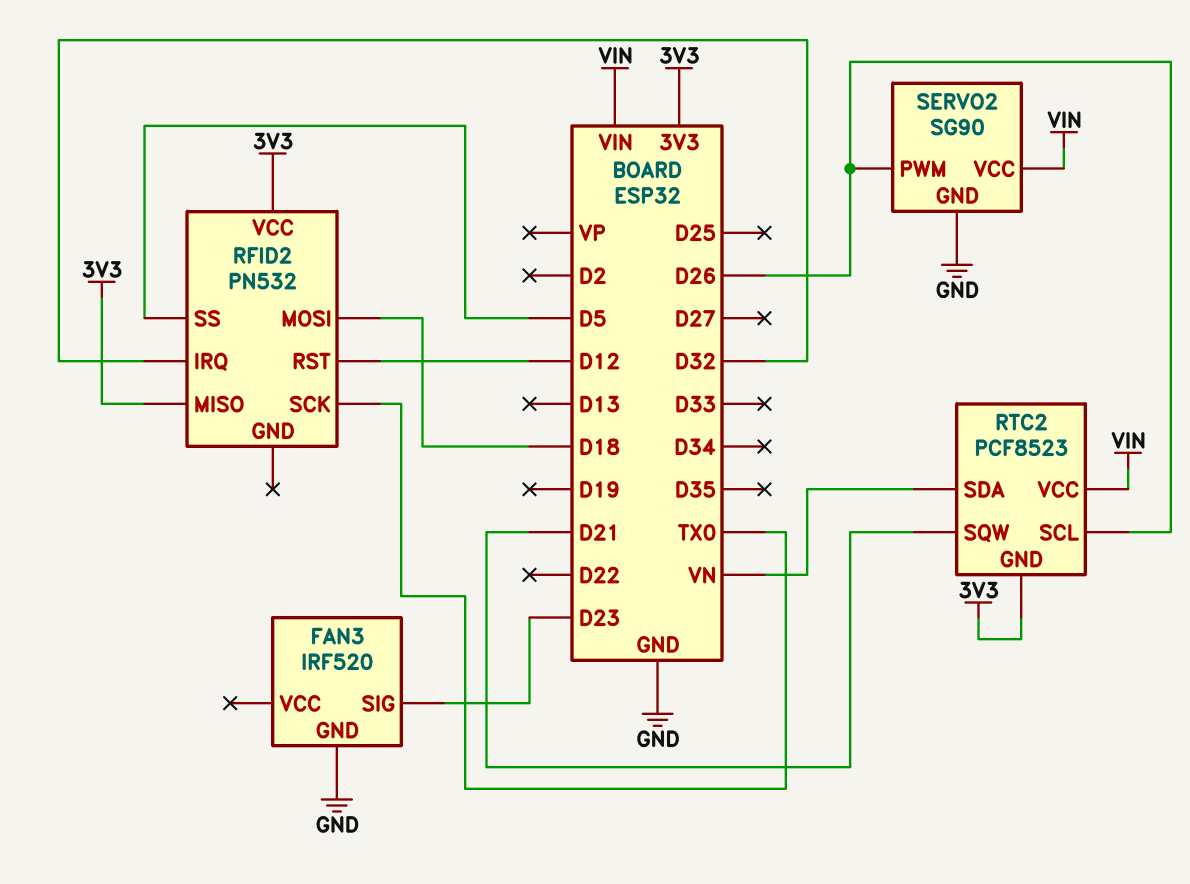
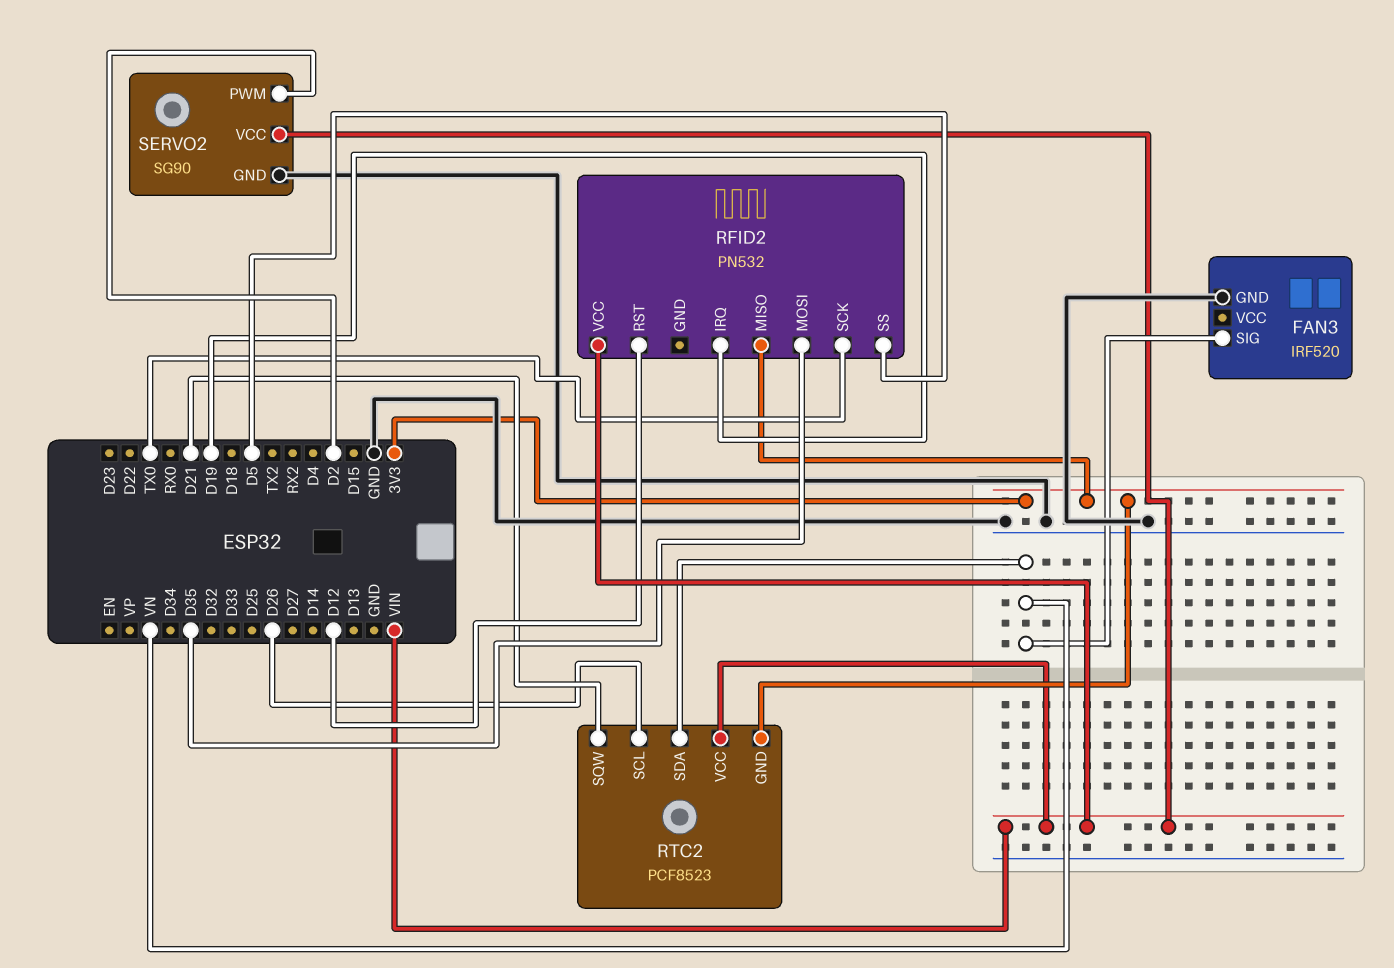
FAN3 pin SIG: D23 -> VN
RFID2 pin IRQ: D32 -> D19
RFID2 pin MOSI: D18 -> D35
RFID2 pin VCC: 3V3 -> VIN
SERVO2 pin PWM: D26 -> D2

